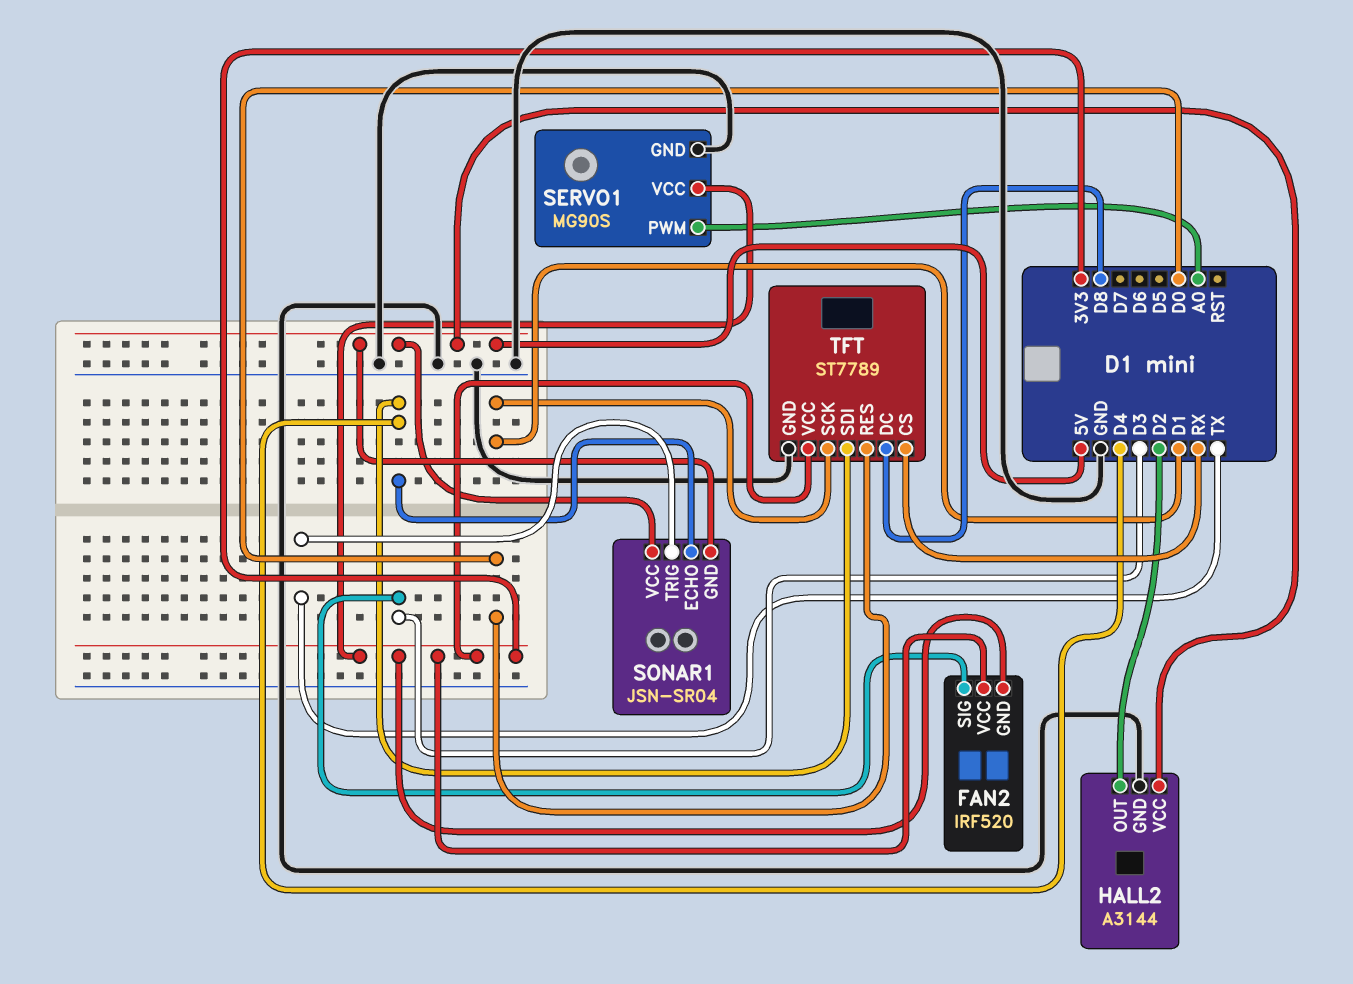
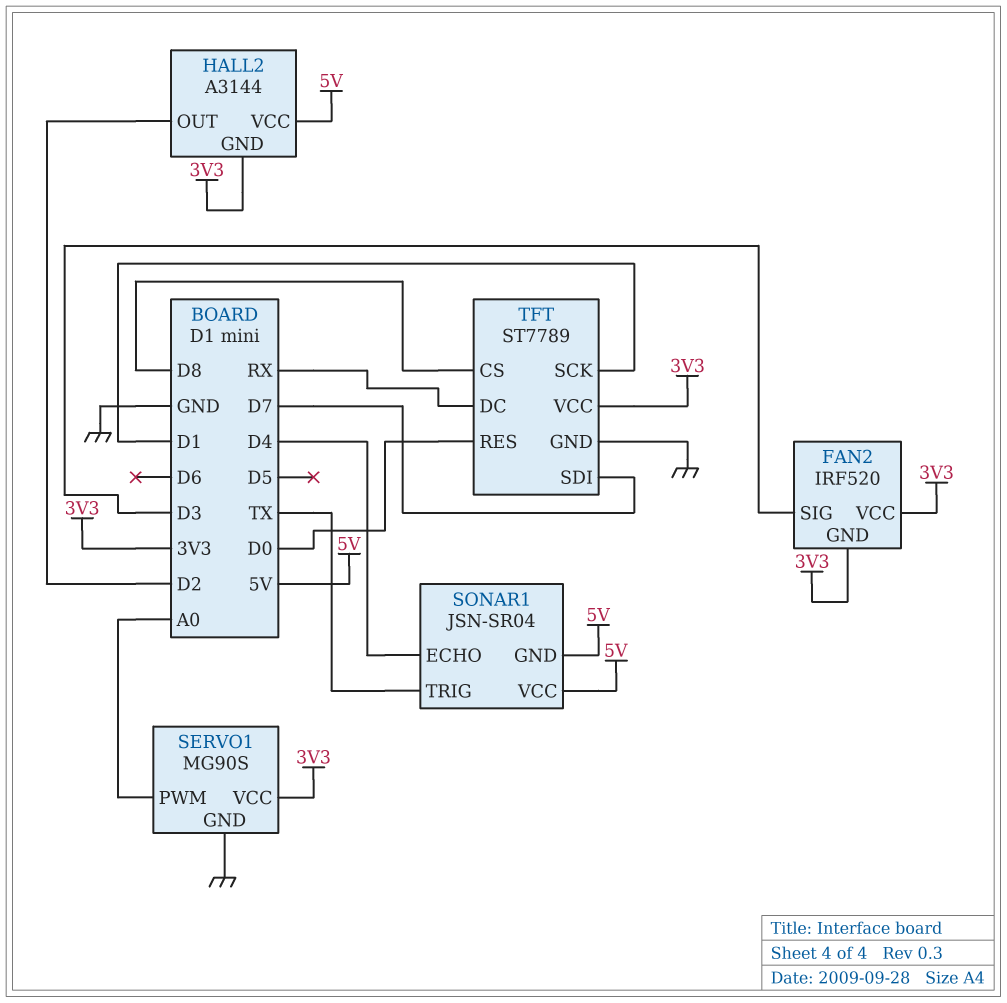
HALL2 pin GND: GND -> 3V3
TFT pin CS: RX -> D8
TFT pin DC: D8 -> RX
TFT pin SDI: D4 -> D7

